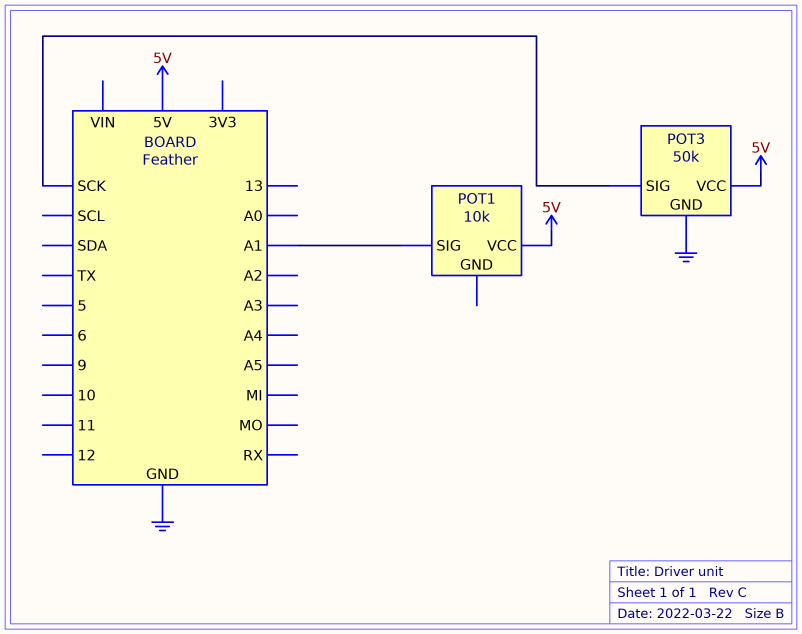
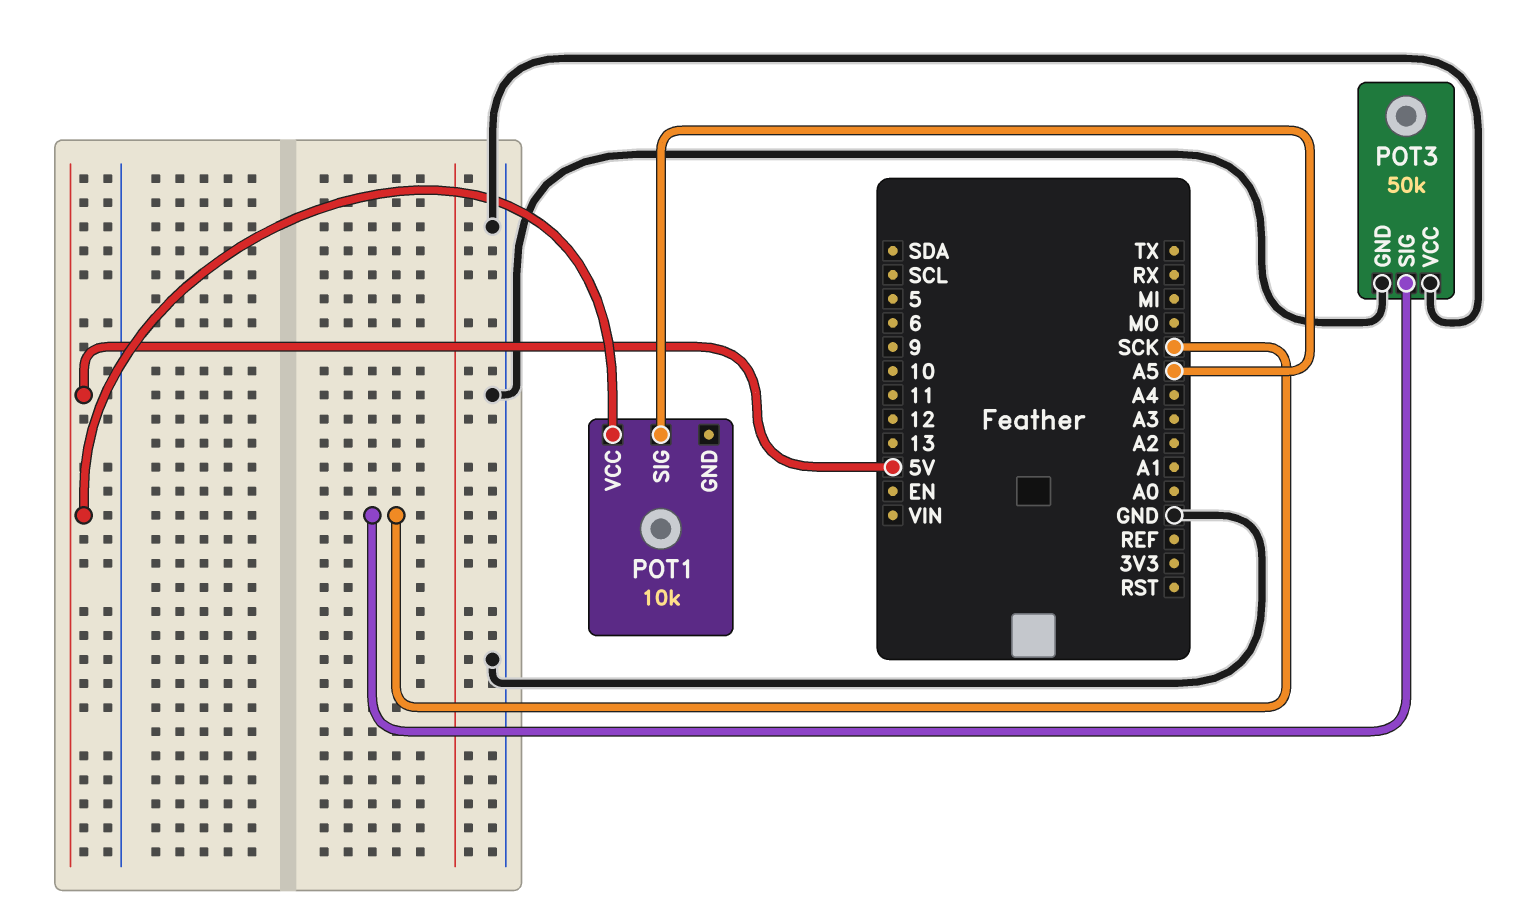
POT1 pin SIG: A1 -> A5
POT3 pin VCC: 5V -> GND

